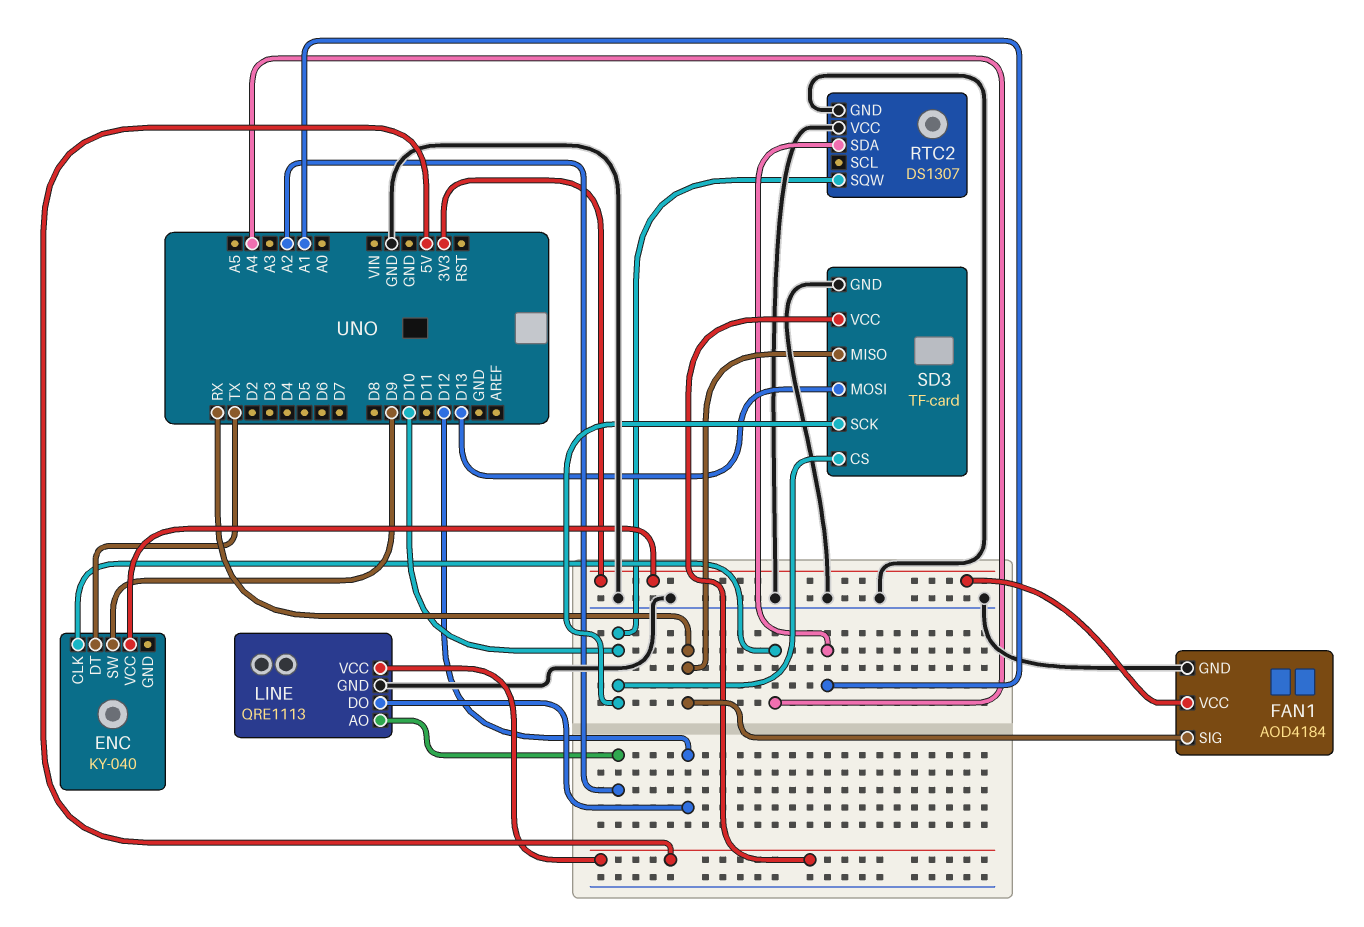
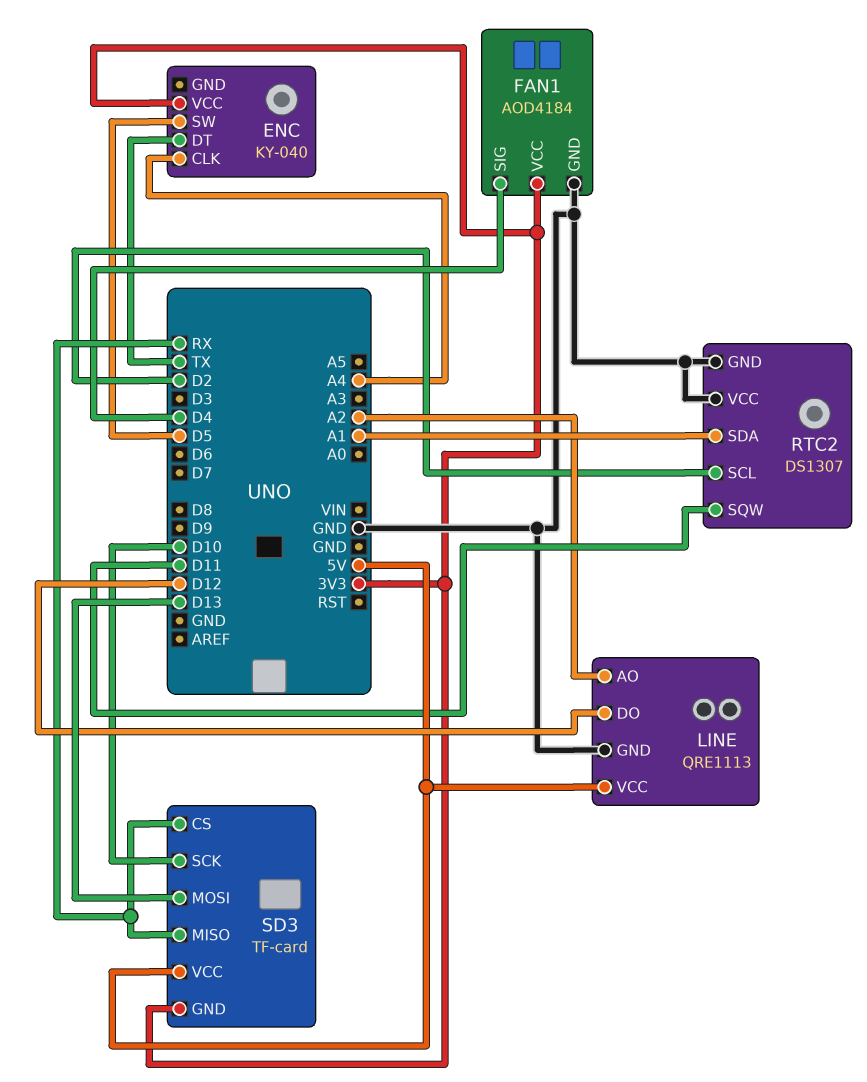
ENC pin SW: D9 -> D5
FAN1 pin SIG: RX -> D4
RTC2 pin SCL: none -> D2
RTC2 pin SQW: D10 -> D11
SD3 pin CS: D10 -> RX
SD3 pin GND: GND -> 3V3

